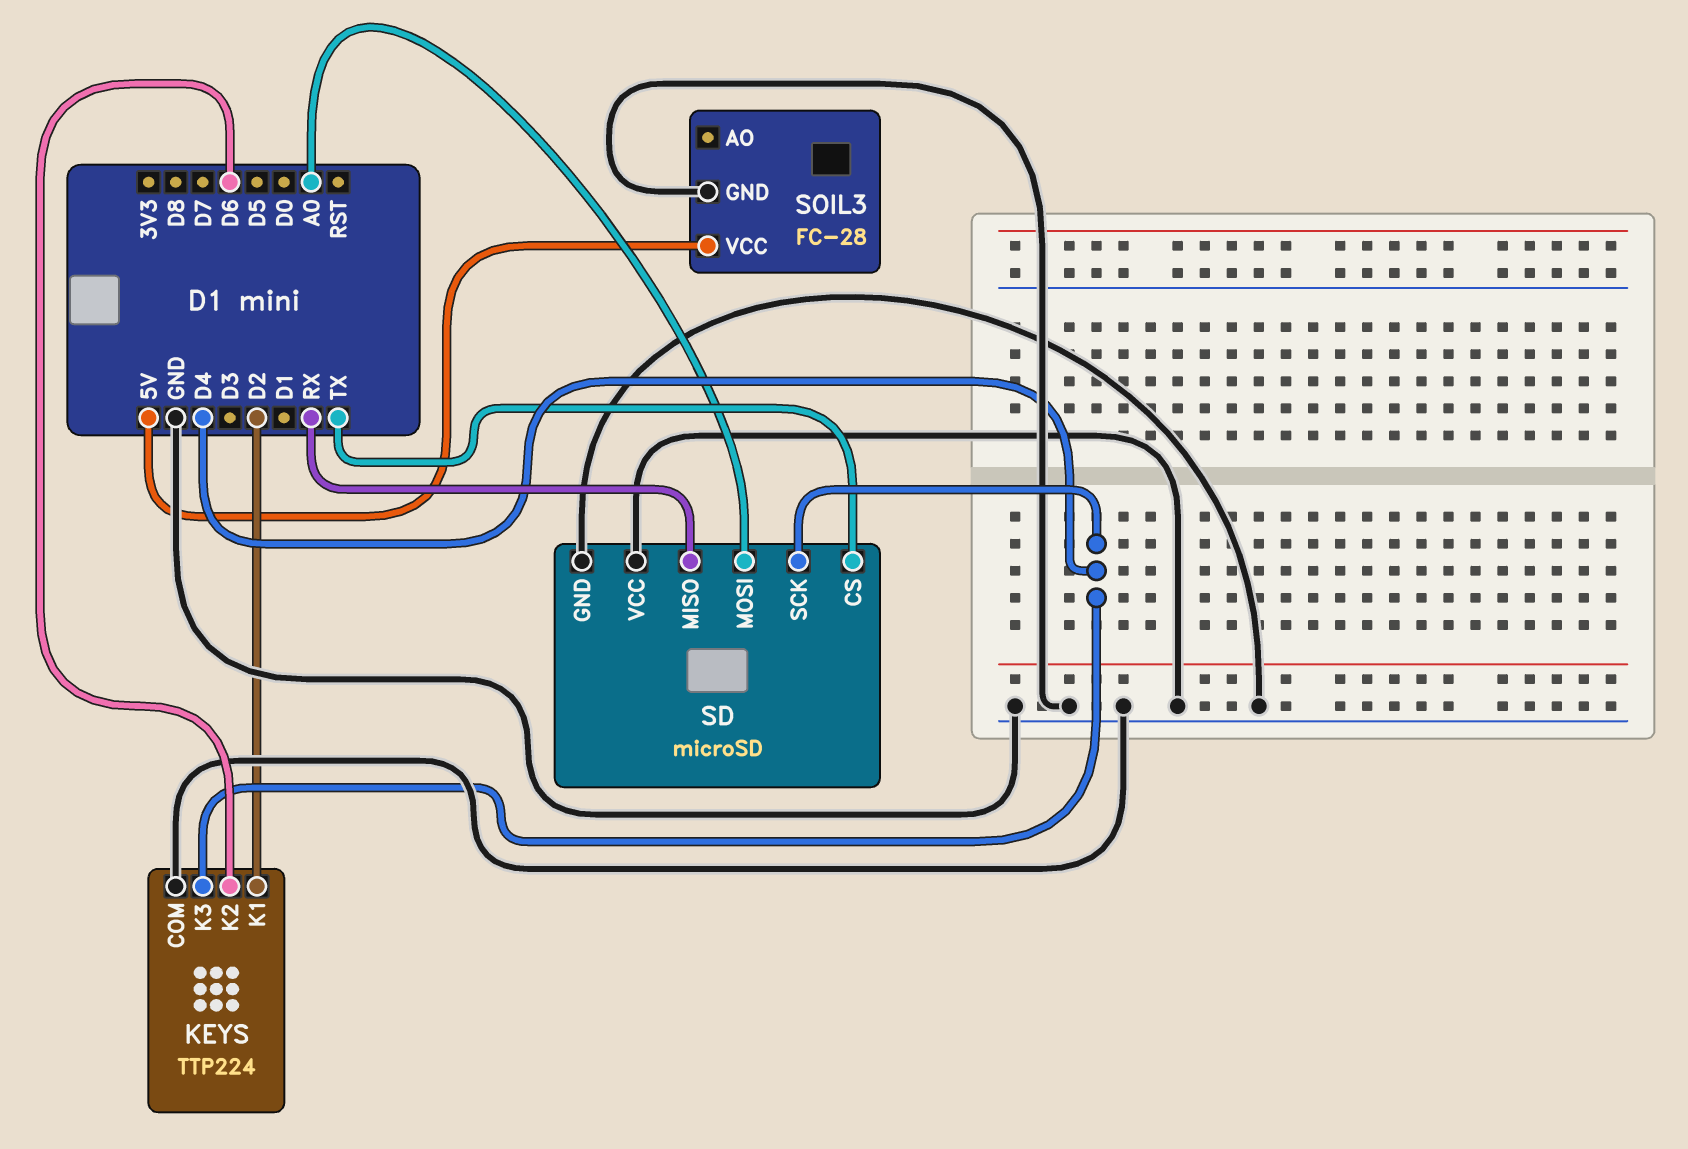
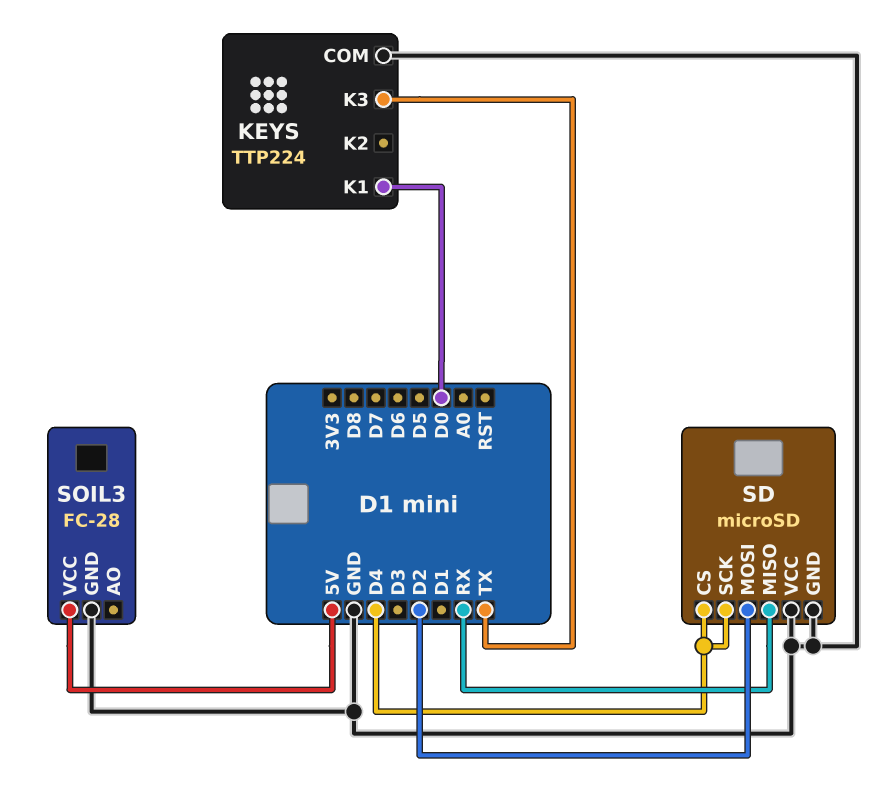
KEYS pin K1: D2 -> D0
KEYS pin K2: D6 -> none
KEYS pin K3: D4 -> TX
SD pin CS: TX -> D4
SD pin MOSI: A0 -> D2

